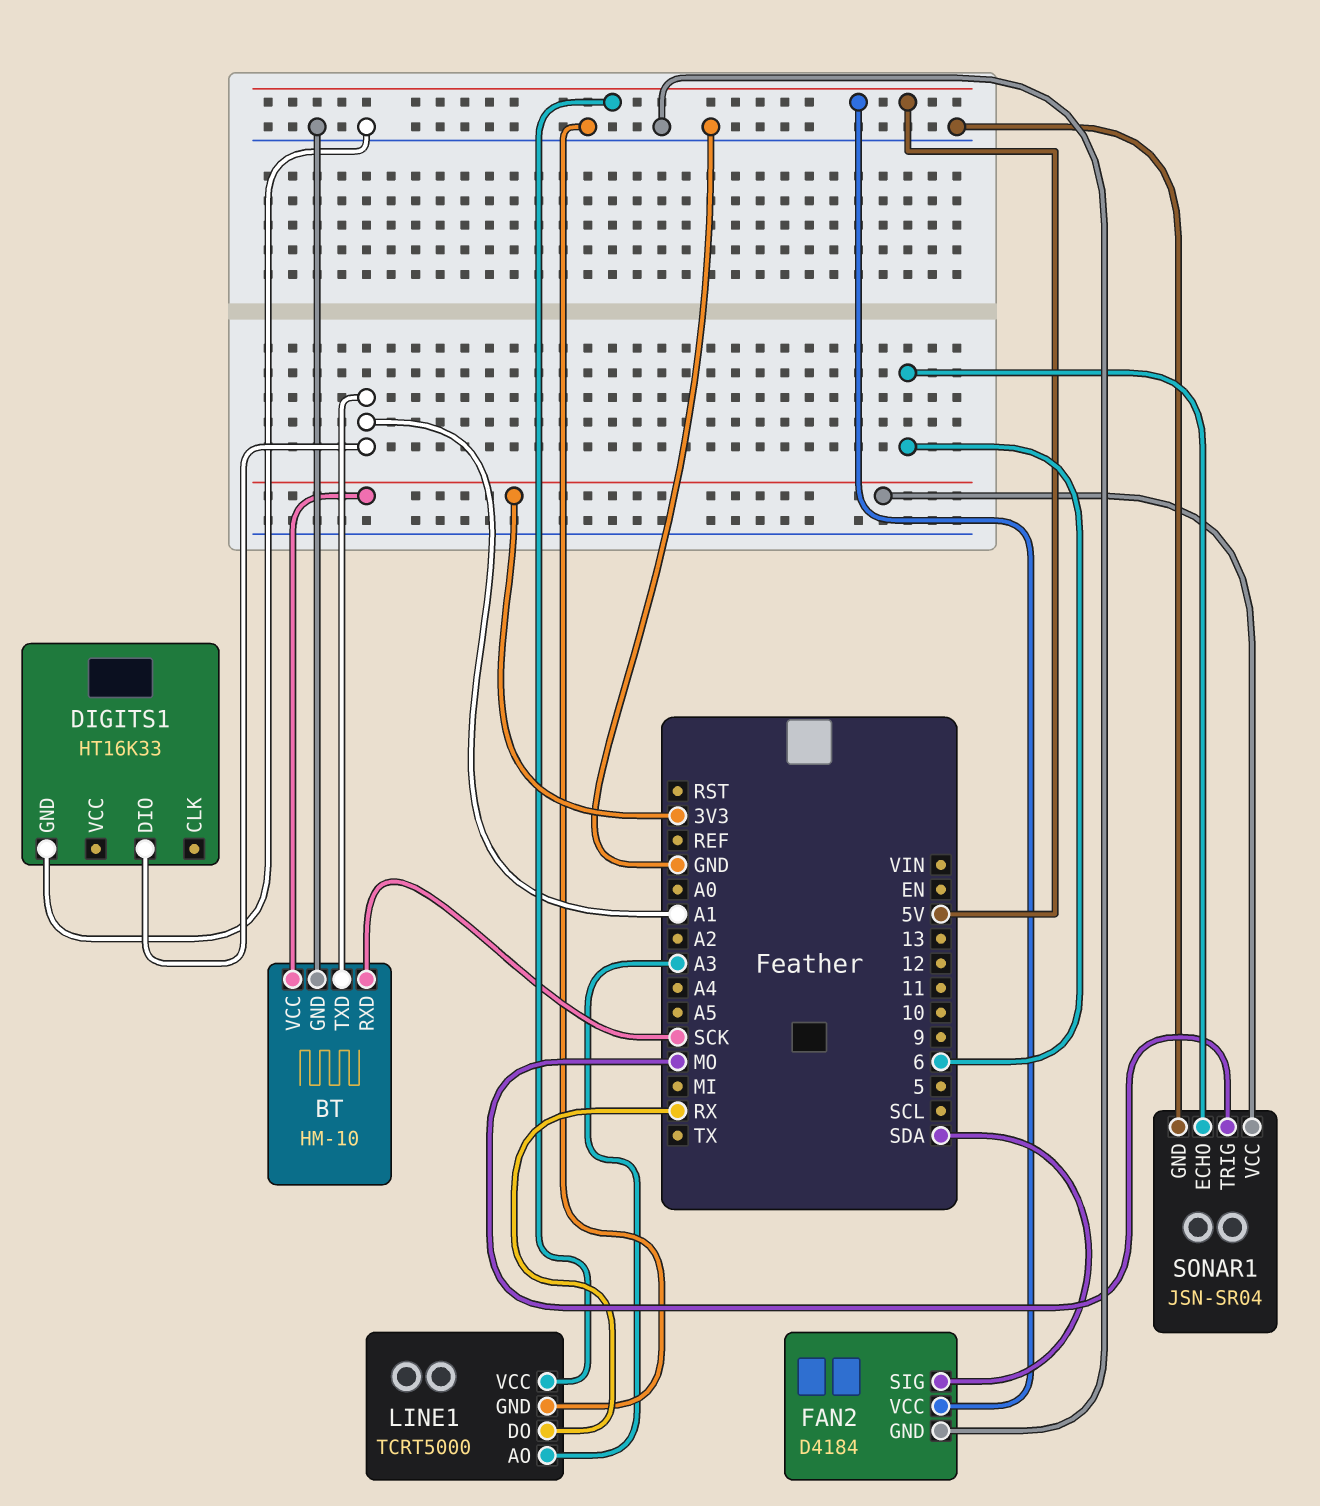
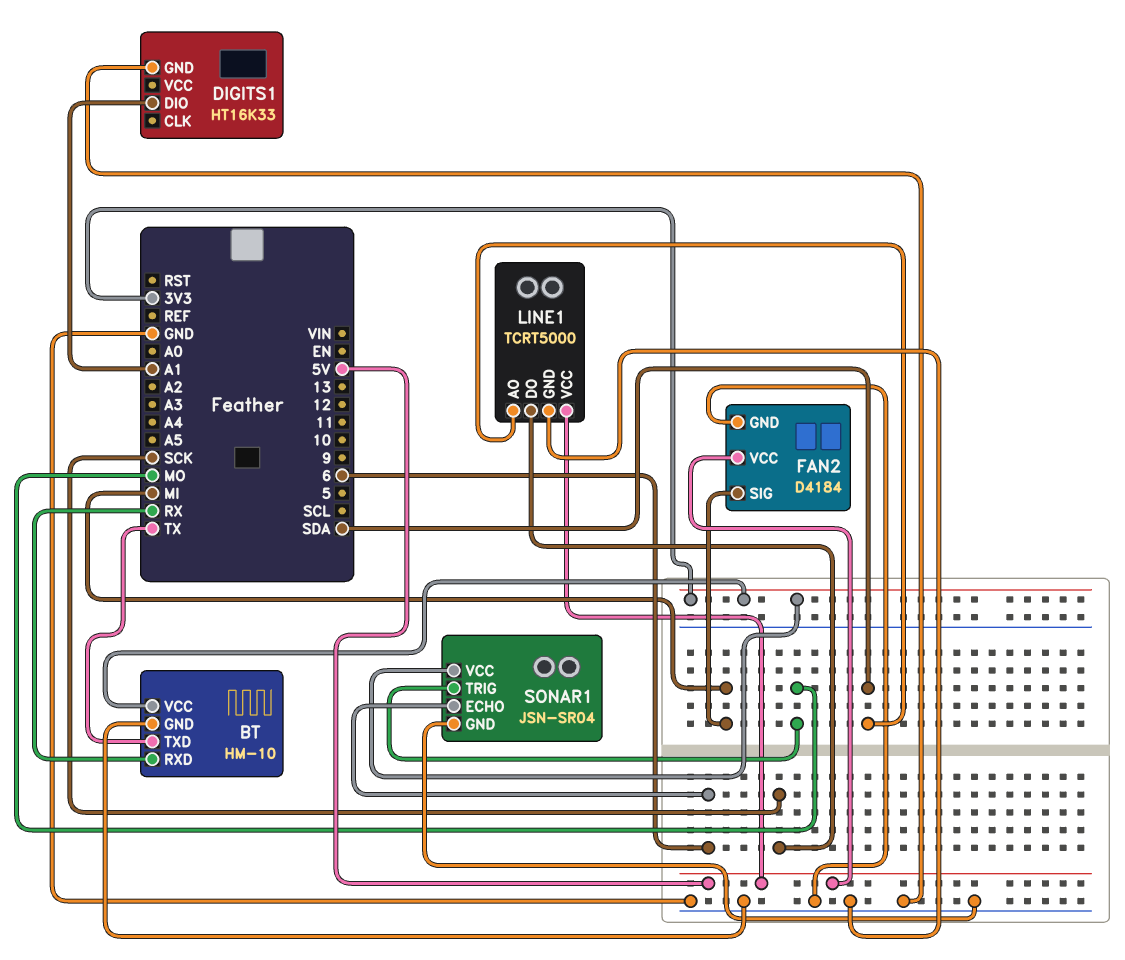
BT pin RXD: SCK -> RX
BT pin TXD: A1 -> TX
FAN2 pin SIG: SDA -> MI
LINE1 pin AO: A3 -> SDA
LINE1 pin DO: RX -> SCK

